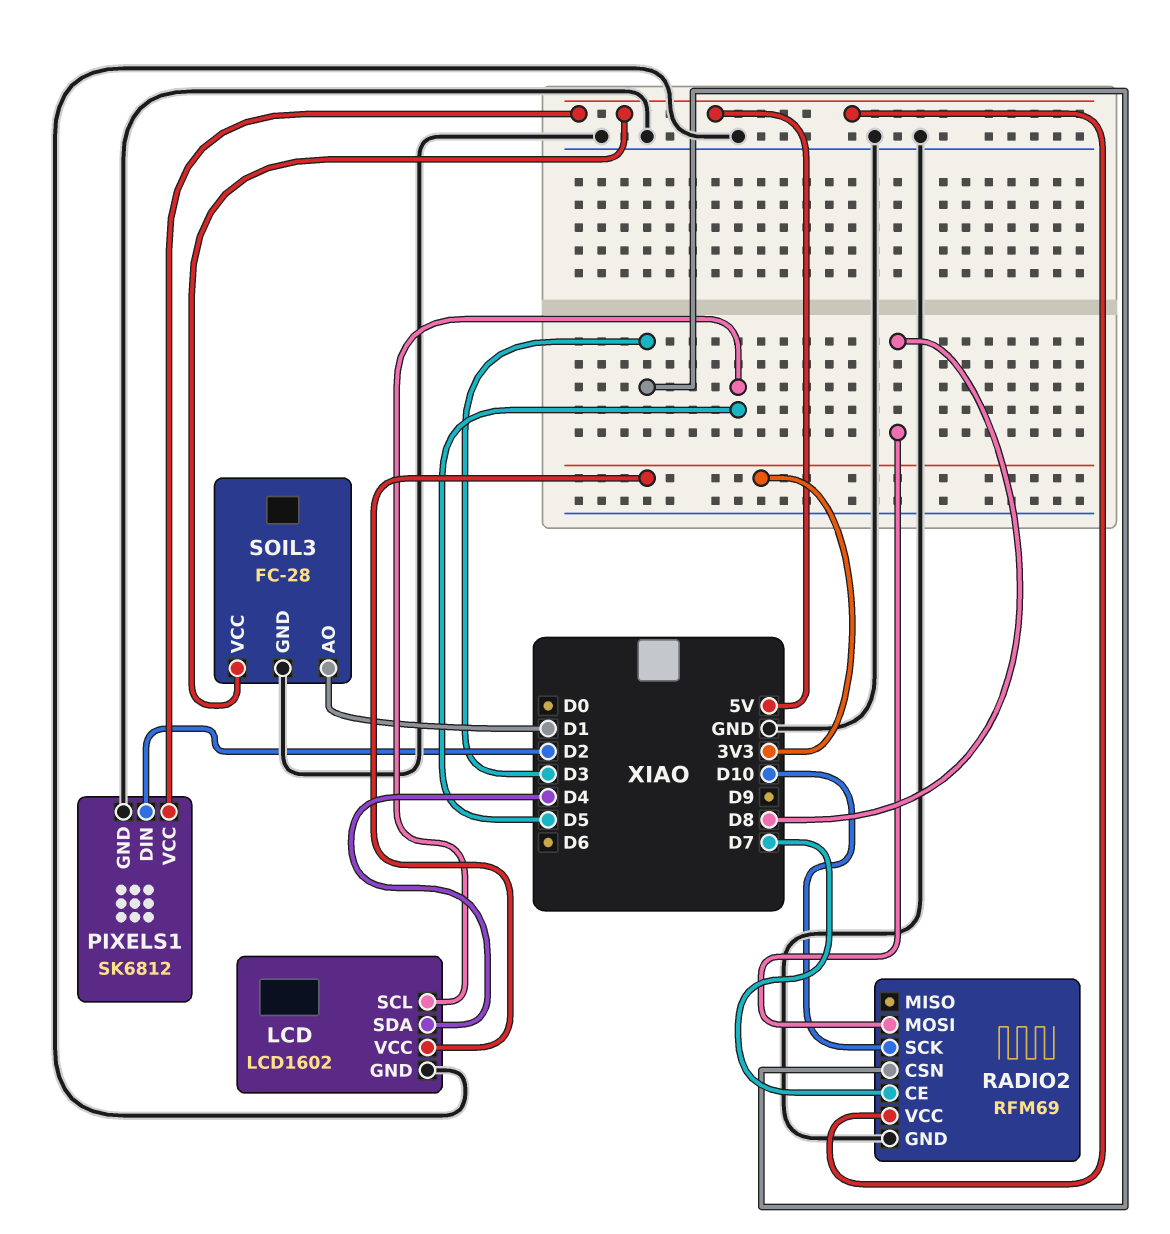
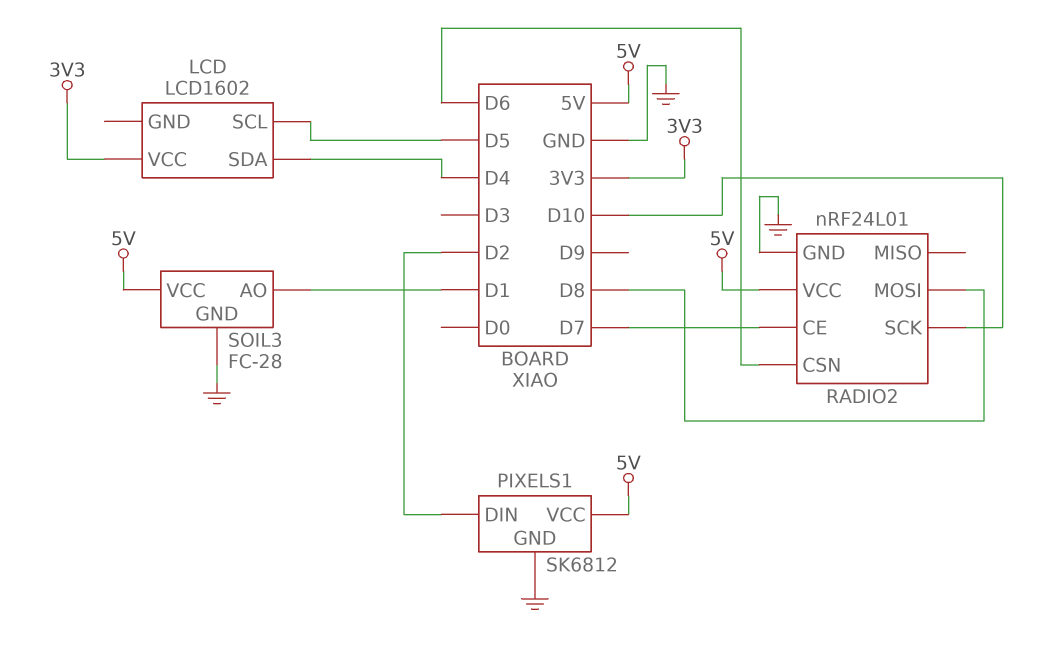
LCD pin GND: GND -> none
RADIO2: RFM69 -> nRF24L01
RADIO2 pin CSN: D3 -> D6

